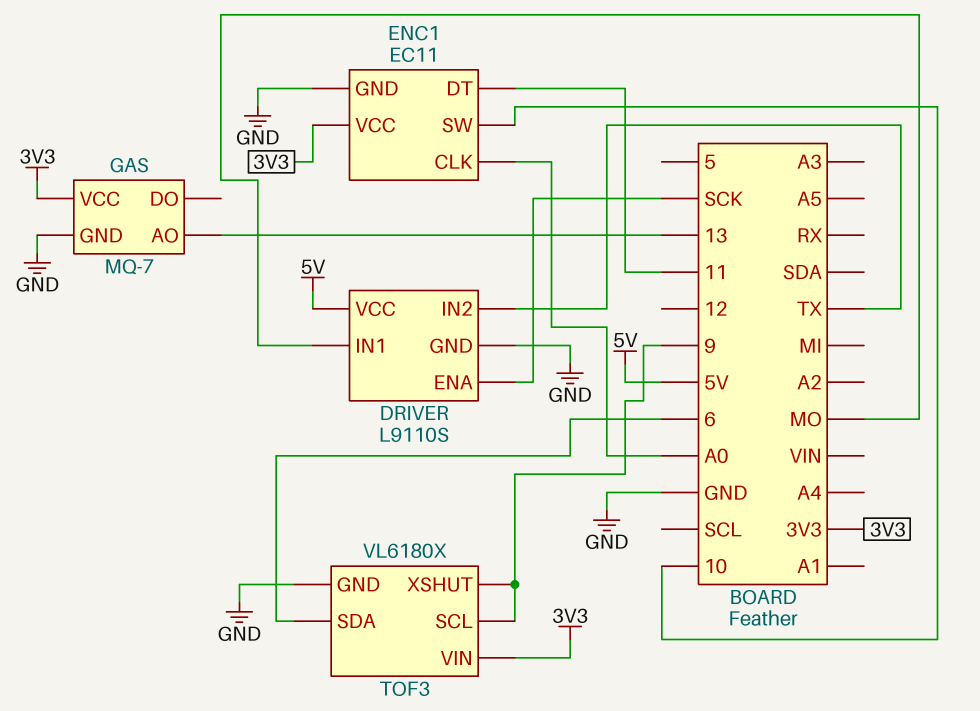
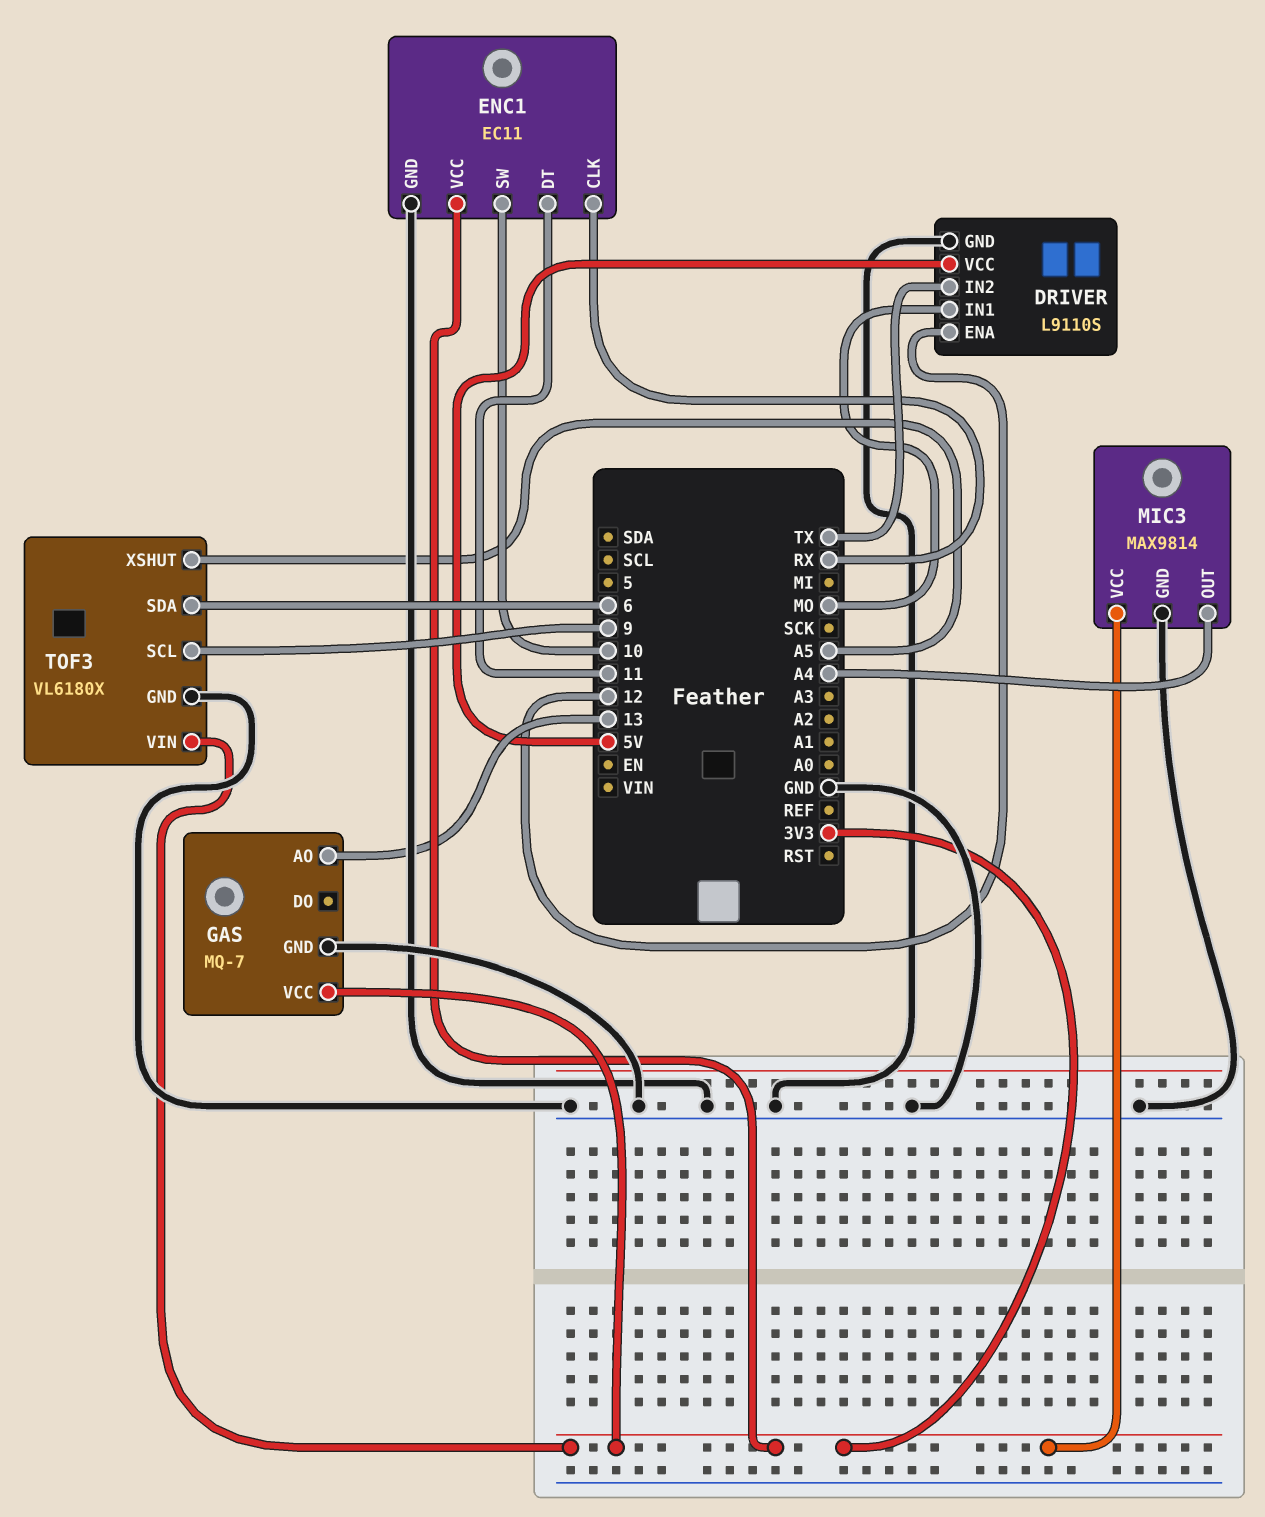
DRIVER pin ENA: SCK -> 12
ENC1 pin CLK: A0 -> RX
MIC3: none -> MAX9814
MIC3 pin GND: none -> GND
MIC3 pin OUT: none -> A4
MIC3 pin VCC: none -> 3V3
TOF3 pin XSHUT: 9 -> A5

